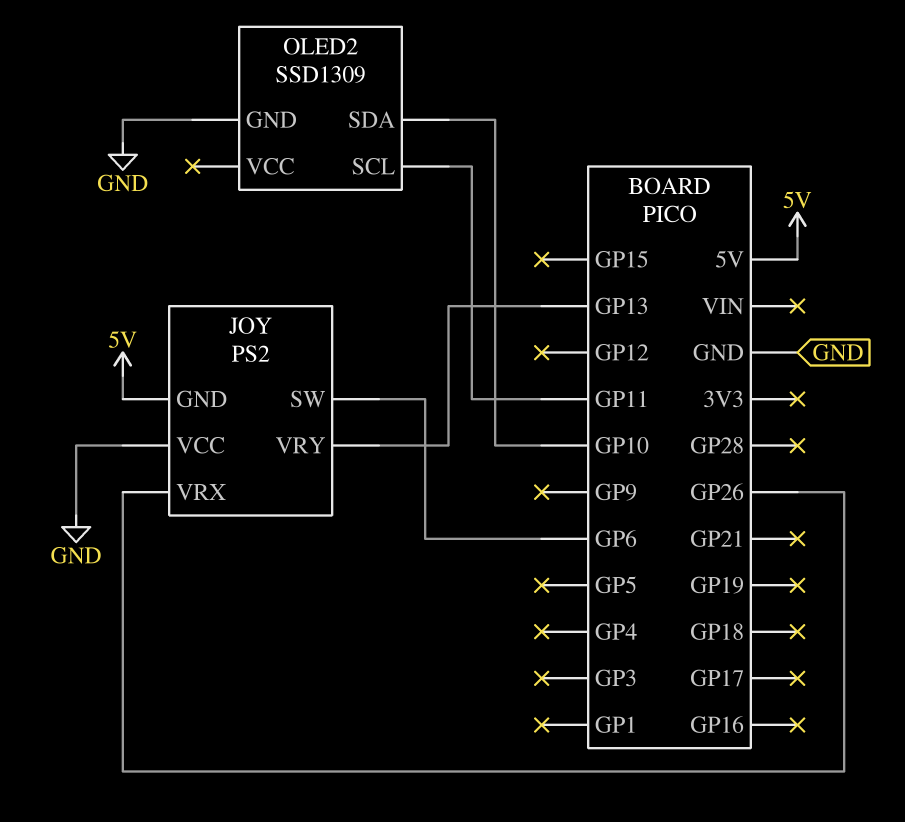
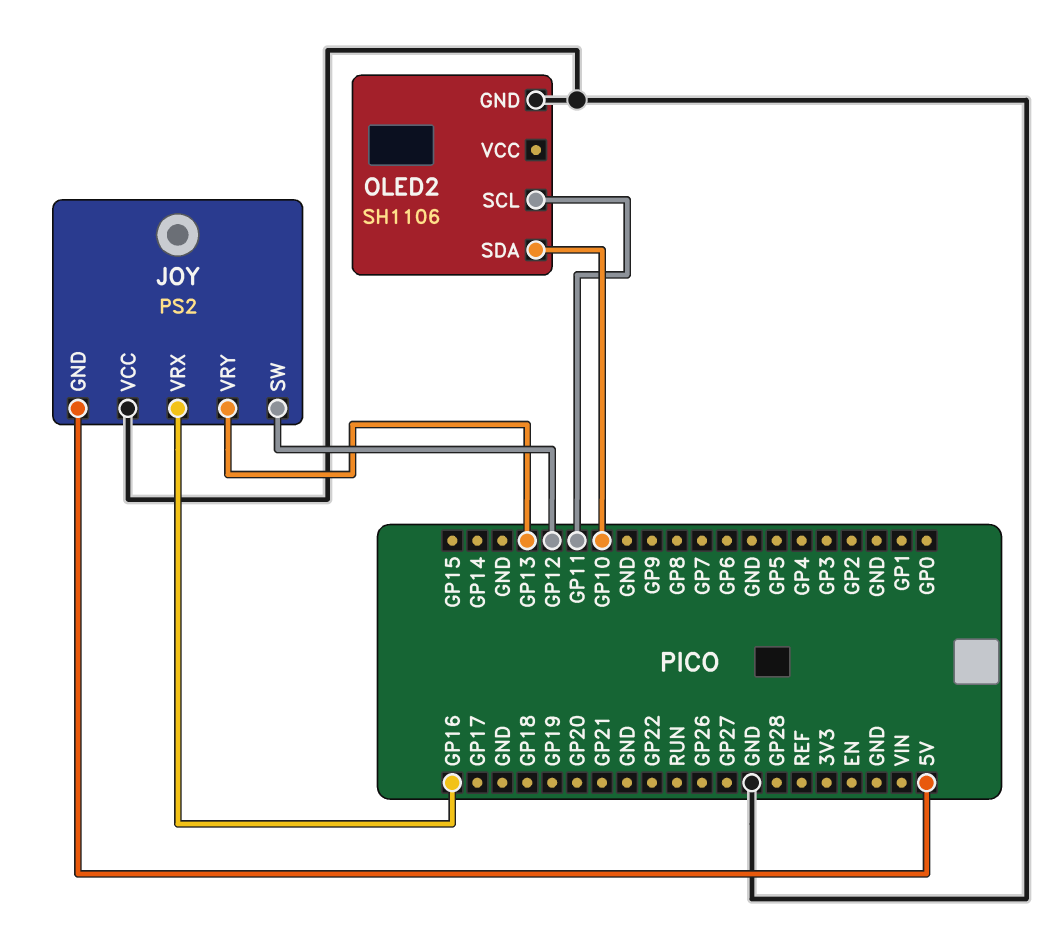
JOY pin SW: GP6 -> GP12
JOY pin VRX: GP26 -> GP16
OLED2: SSD1309 -> SH1106

